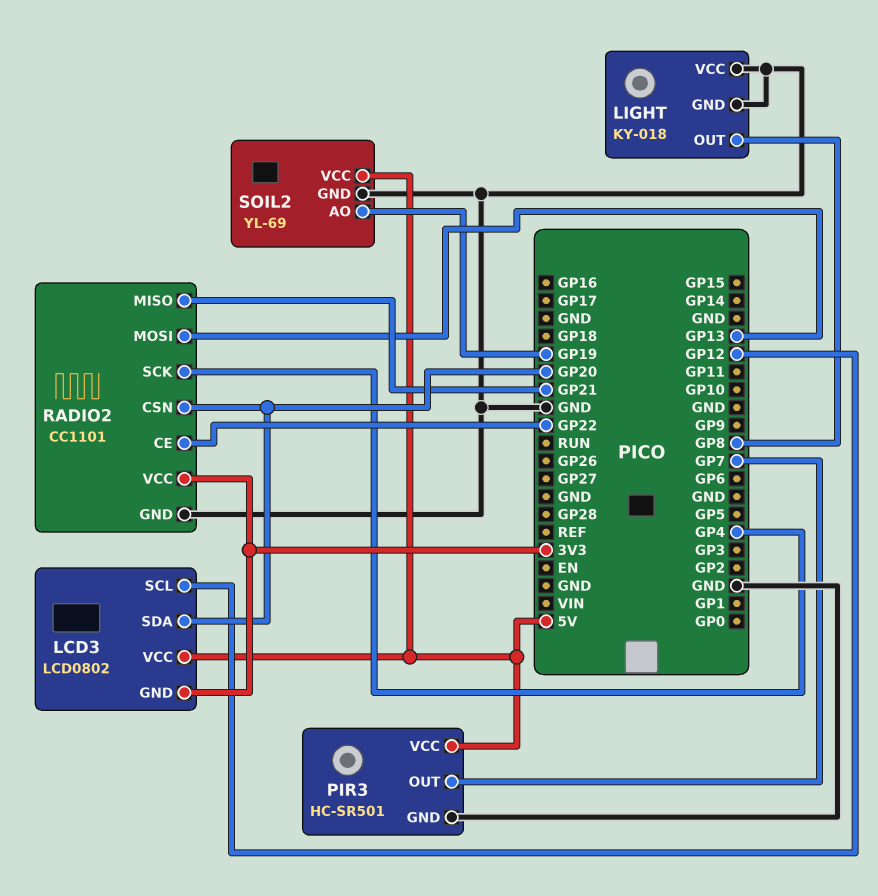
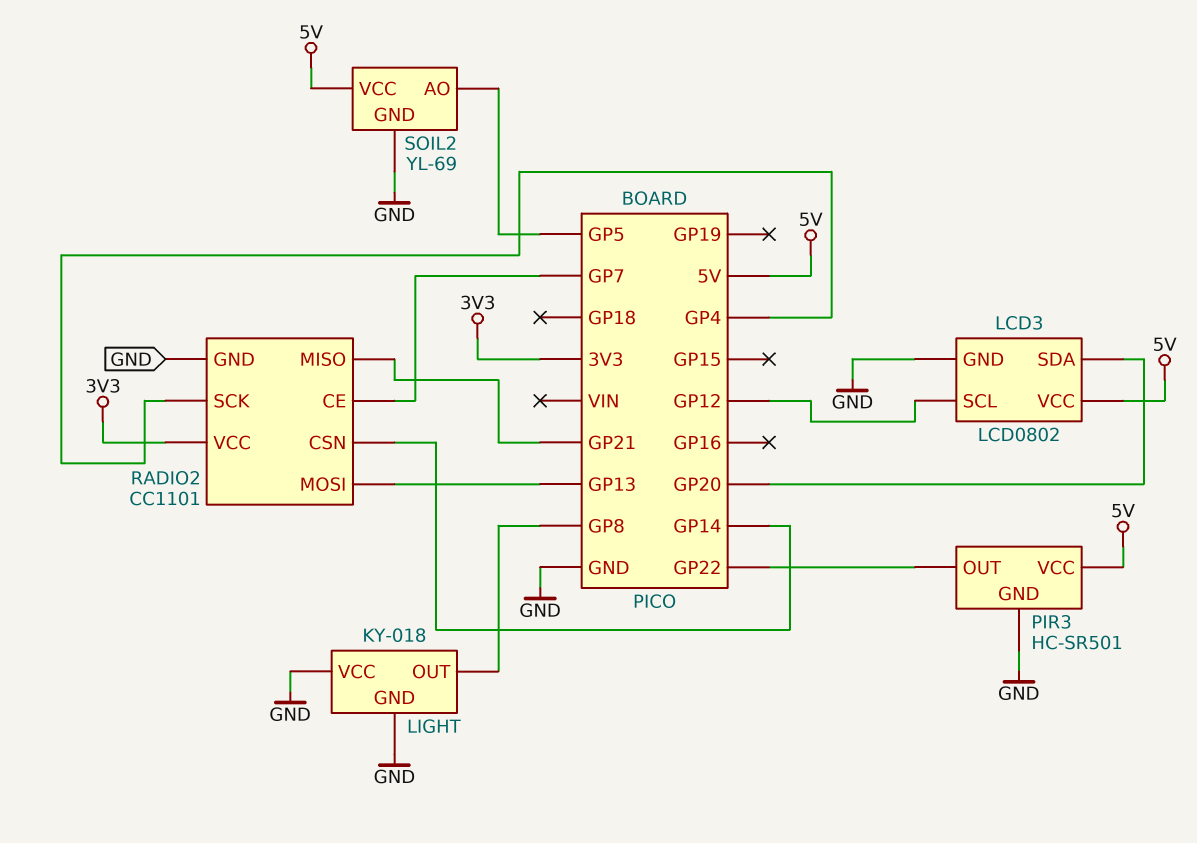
LCD3 pin GND: 3V3 -> GND
PIR3 pin OUT: GP7 -> GP22
RADIO2 pin CE: GP22 -> GP7
RADIO2 pin CSN: GP20 -> GP14
SOIL2 pin AO: GP19 -> GP5

